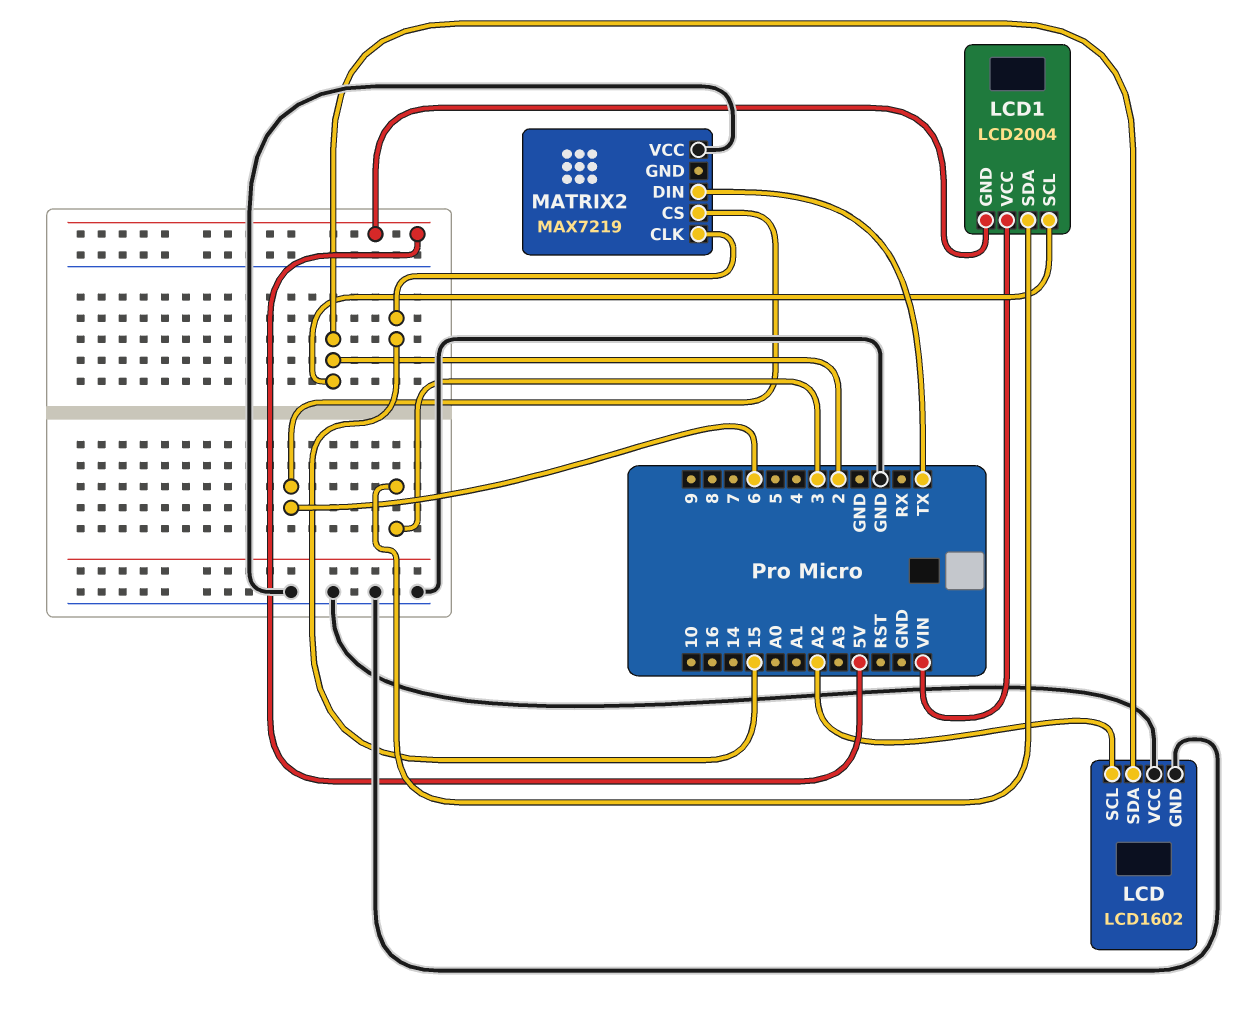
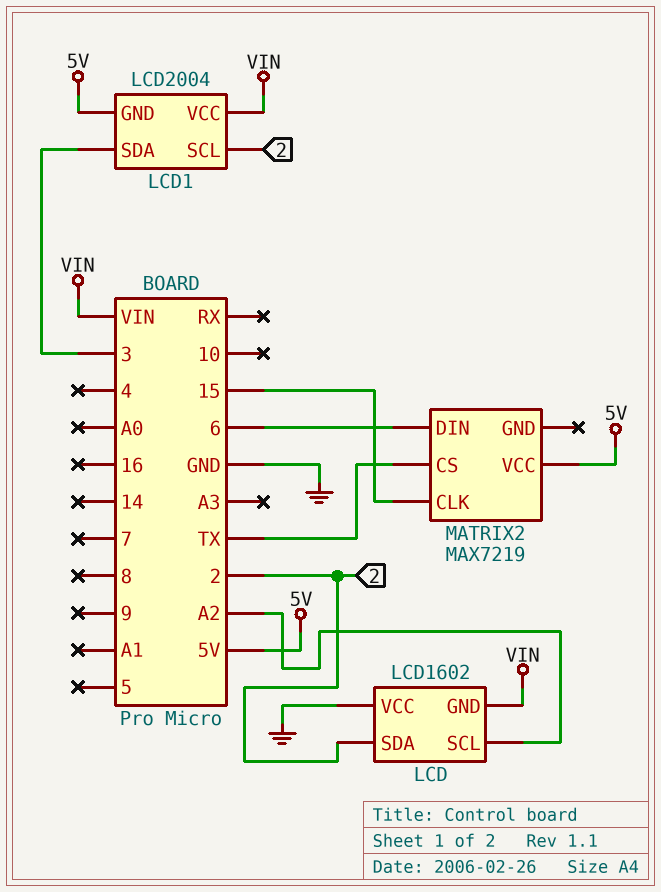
LCD pin GND: GND -> VIN
MATRIX2 pin CS: 6 -> TX
MATRIX2 pin DIN: TX -> 6
MATRIX2 pin VCC: GND -> 5V

